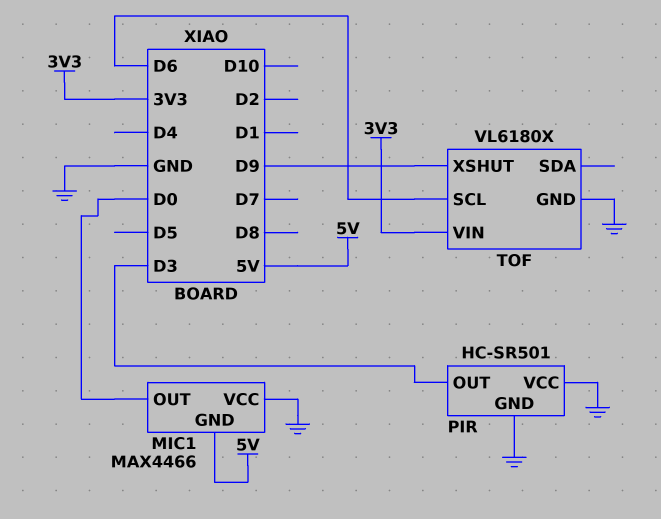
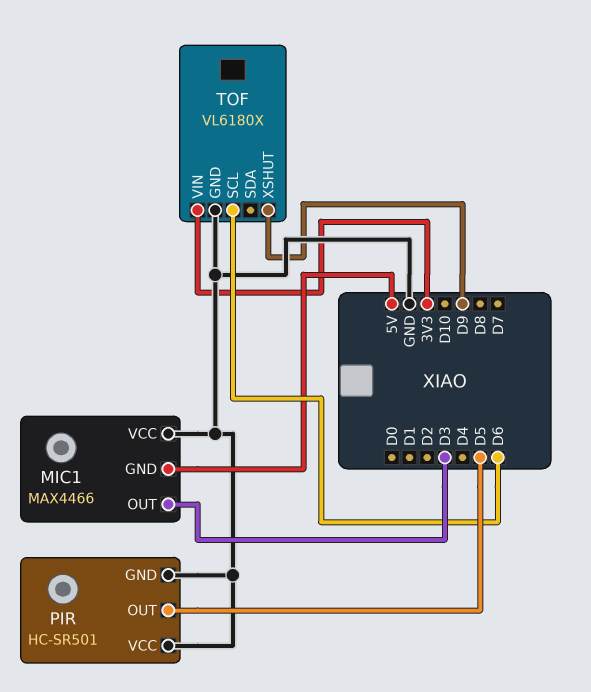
MIC1 pin OUT: D0 -> D3
PIR pin OUT: D3 -> D5

